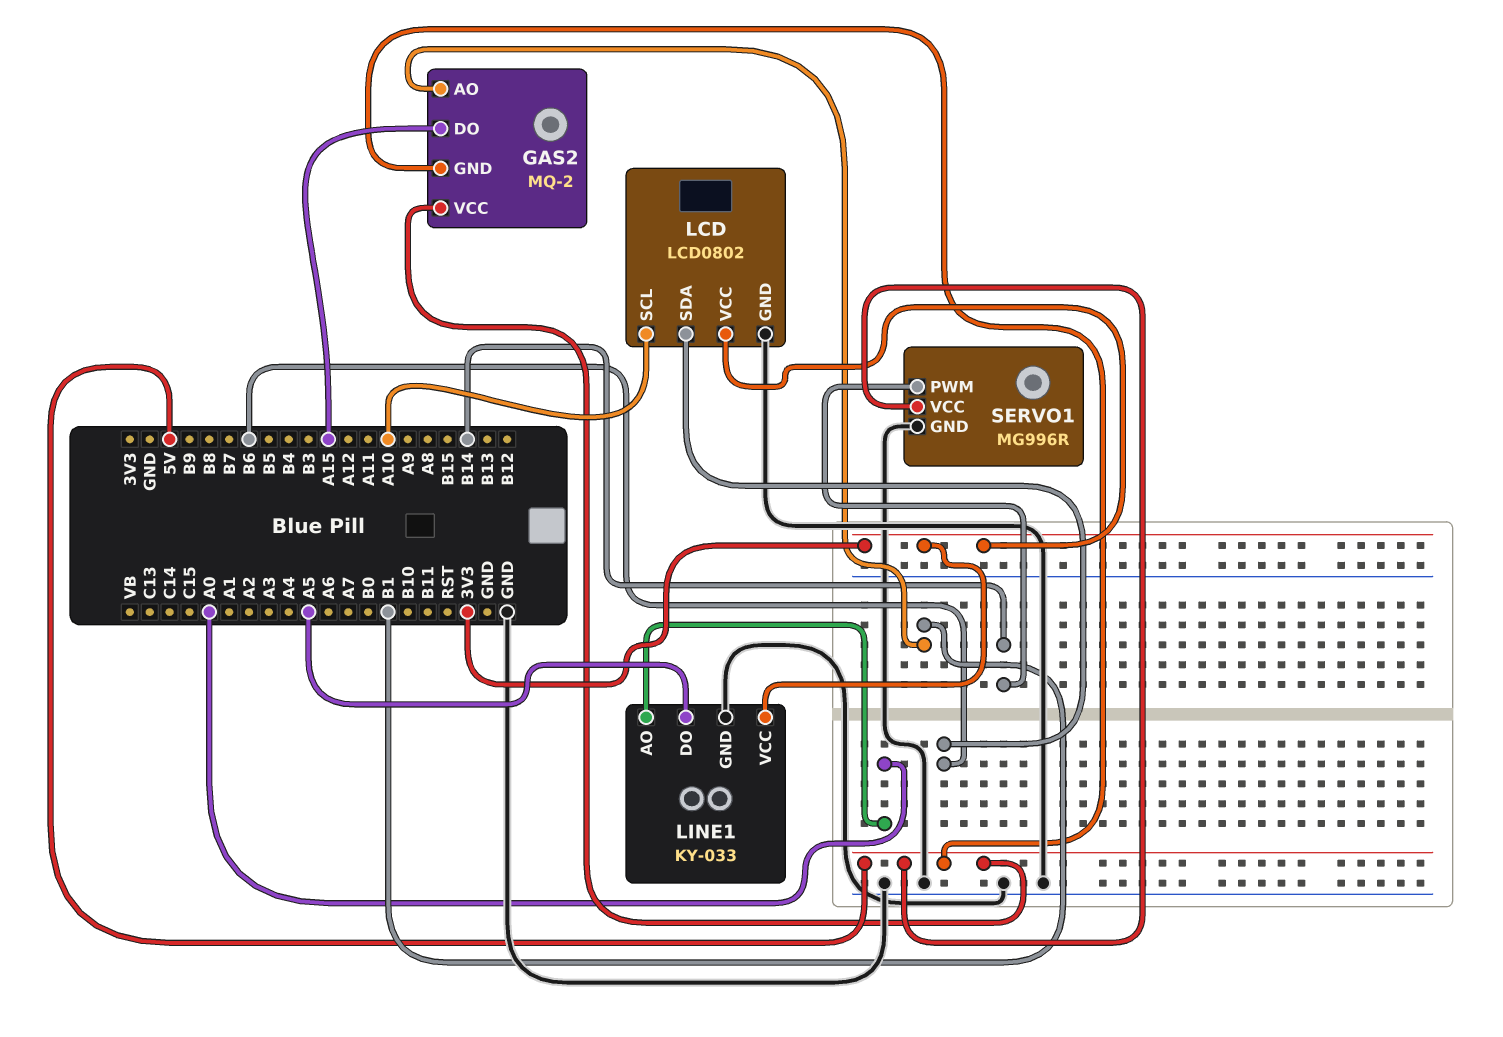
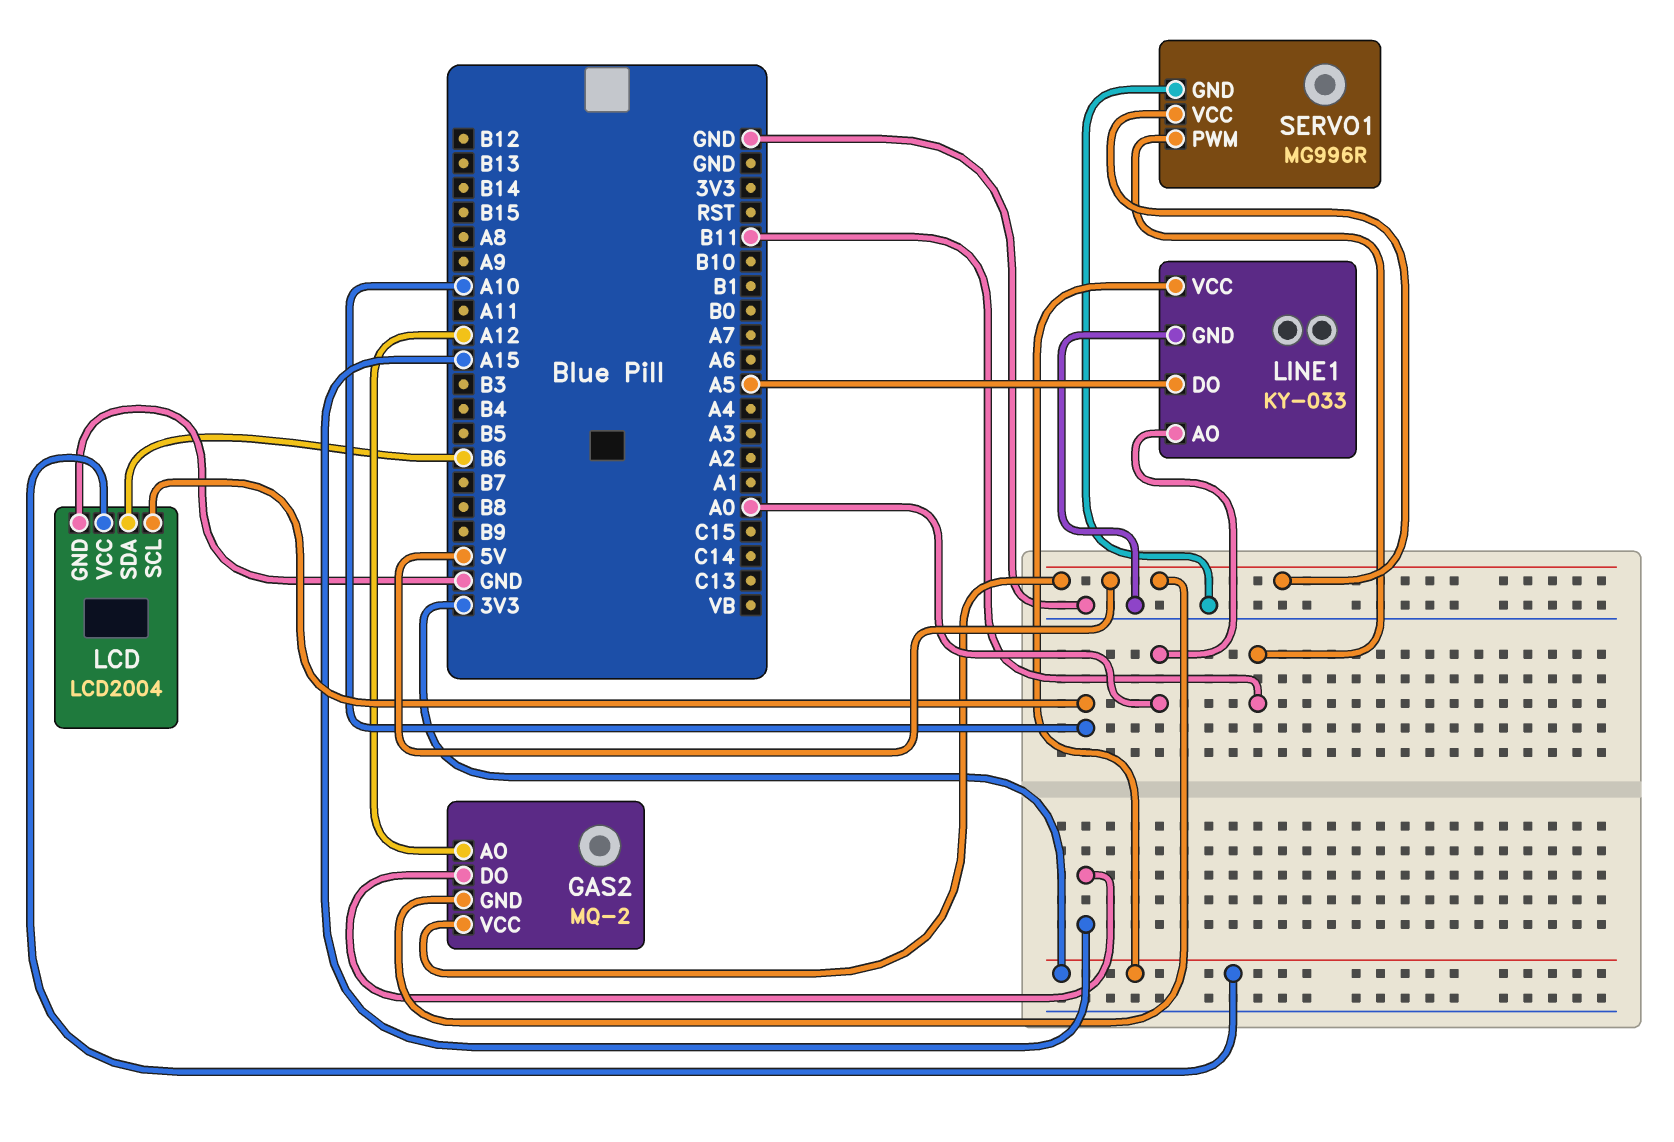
GAS2 pin AO: B1 -> A12
LCD: LCD0802 -> LCD2004
SERVO1 pin PWM: B14 -> B11

